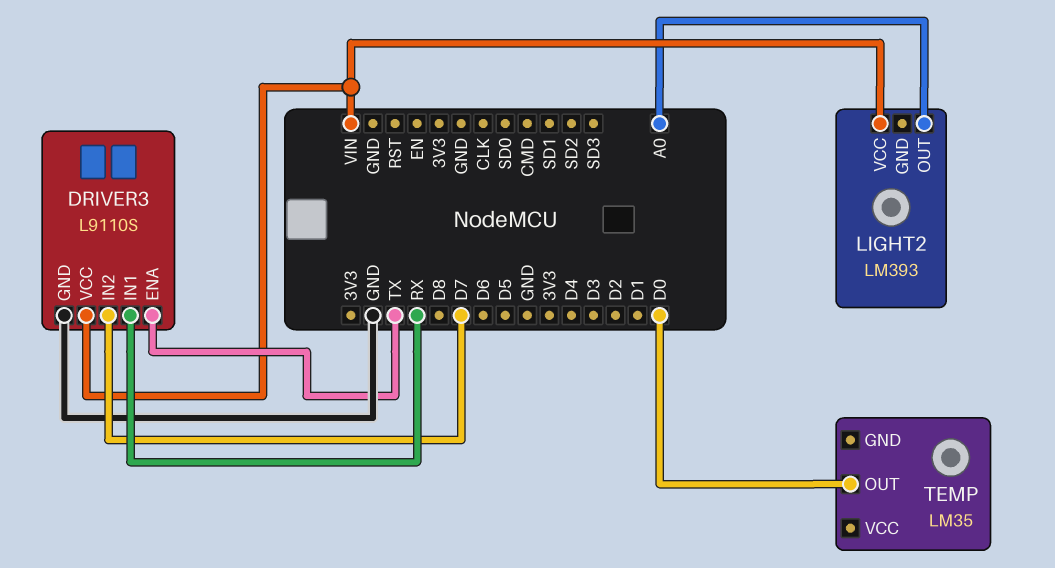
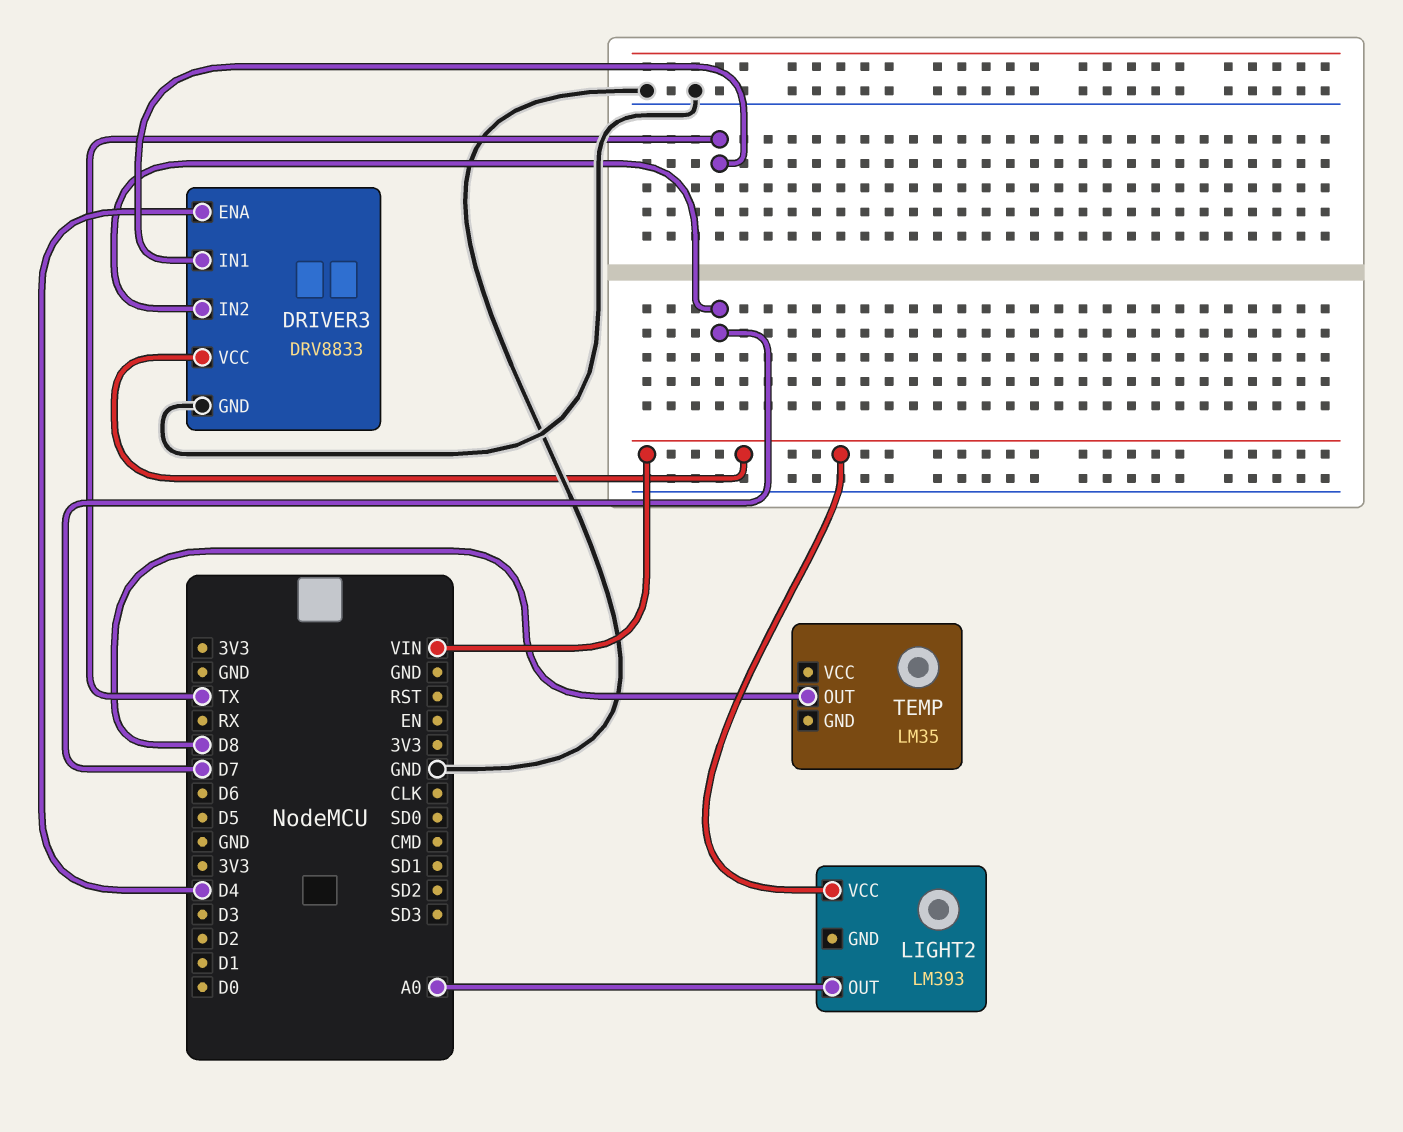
DRIVER3: L9110S -> DRV8833
DRIVER3 pin ENA: TX -> D4
DRIVER3 pin IN1: RX -> TX
TEMP pin OUT: D0 -> D8

